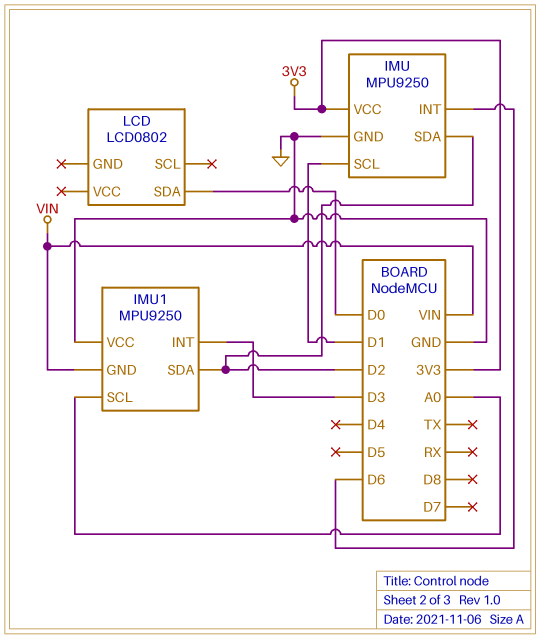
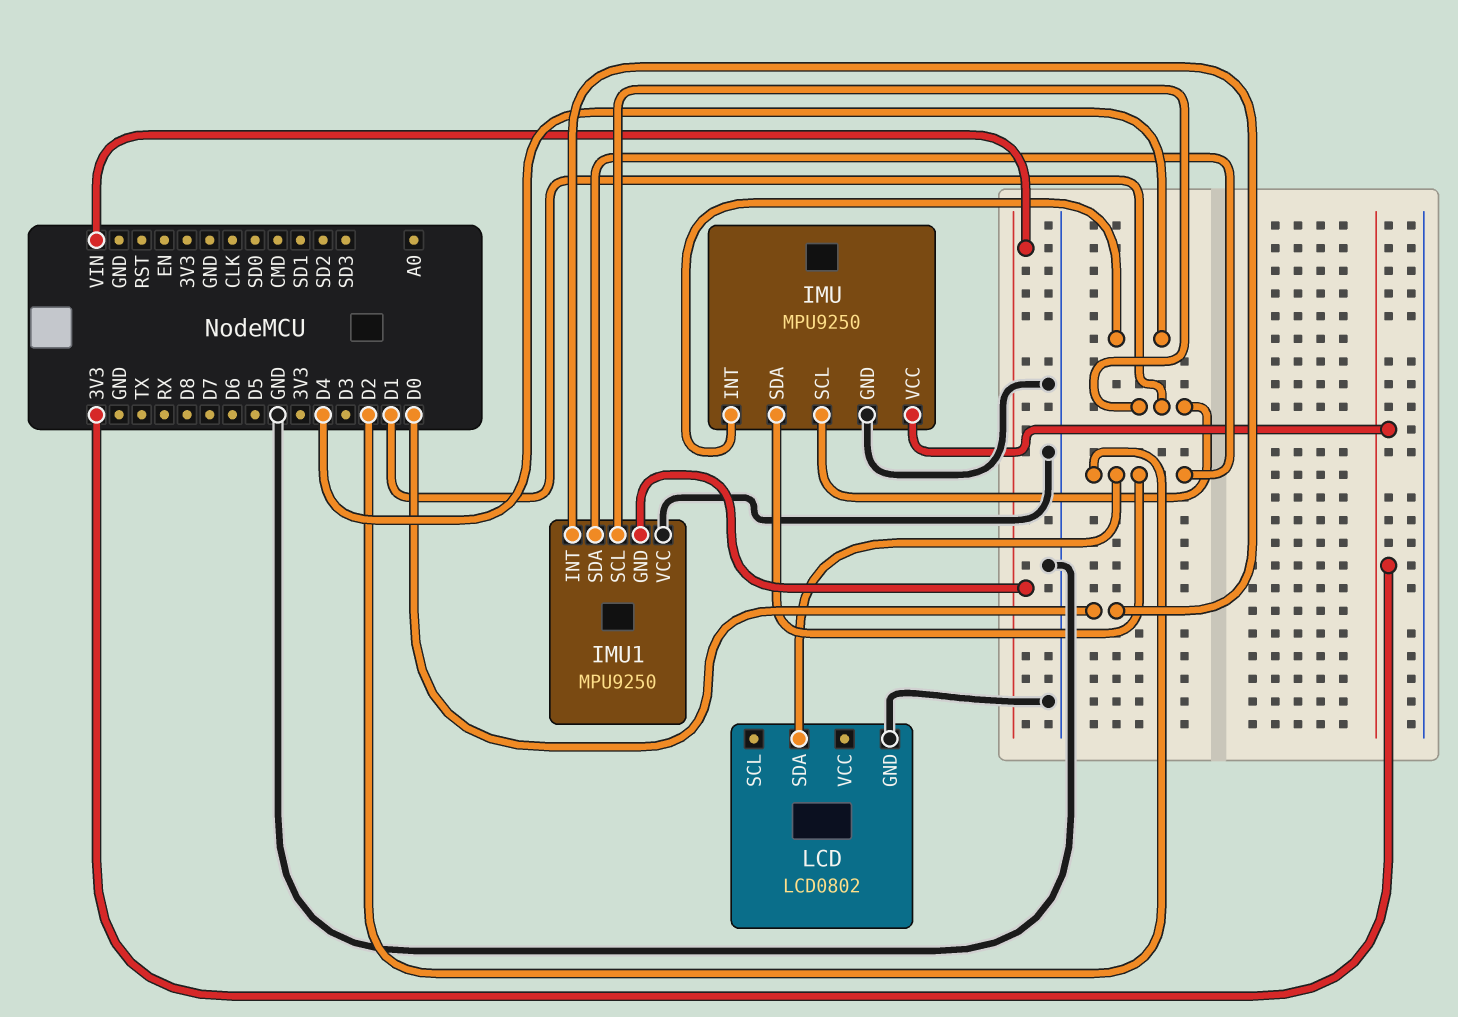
IMU pin INT: D6 -> D4
IMU1 pin INT: D3 -> D0
IMU1 pin SCL: A0 -> D1
LCD pin GND: none -> GND
LCD pin SDA: D0 -> D2

